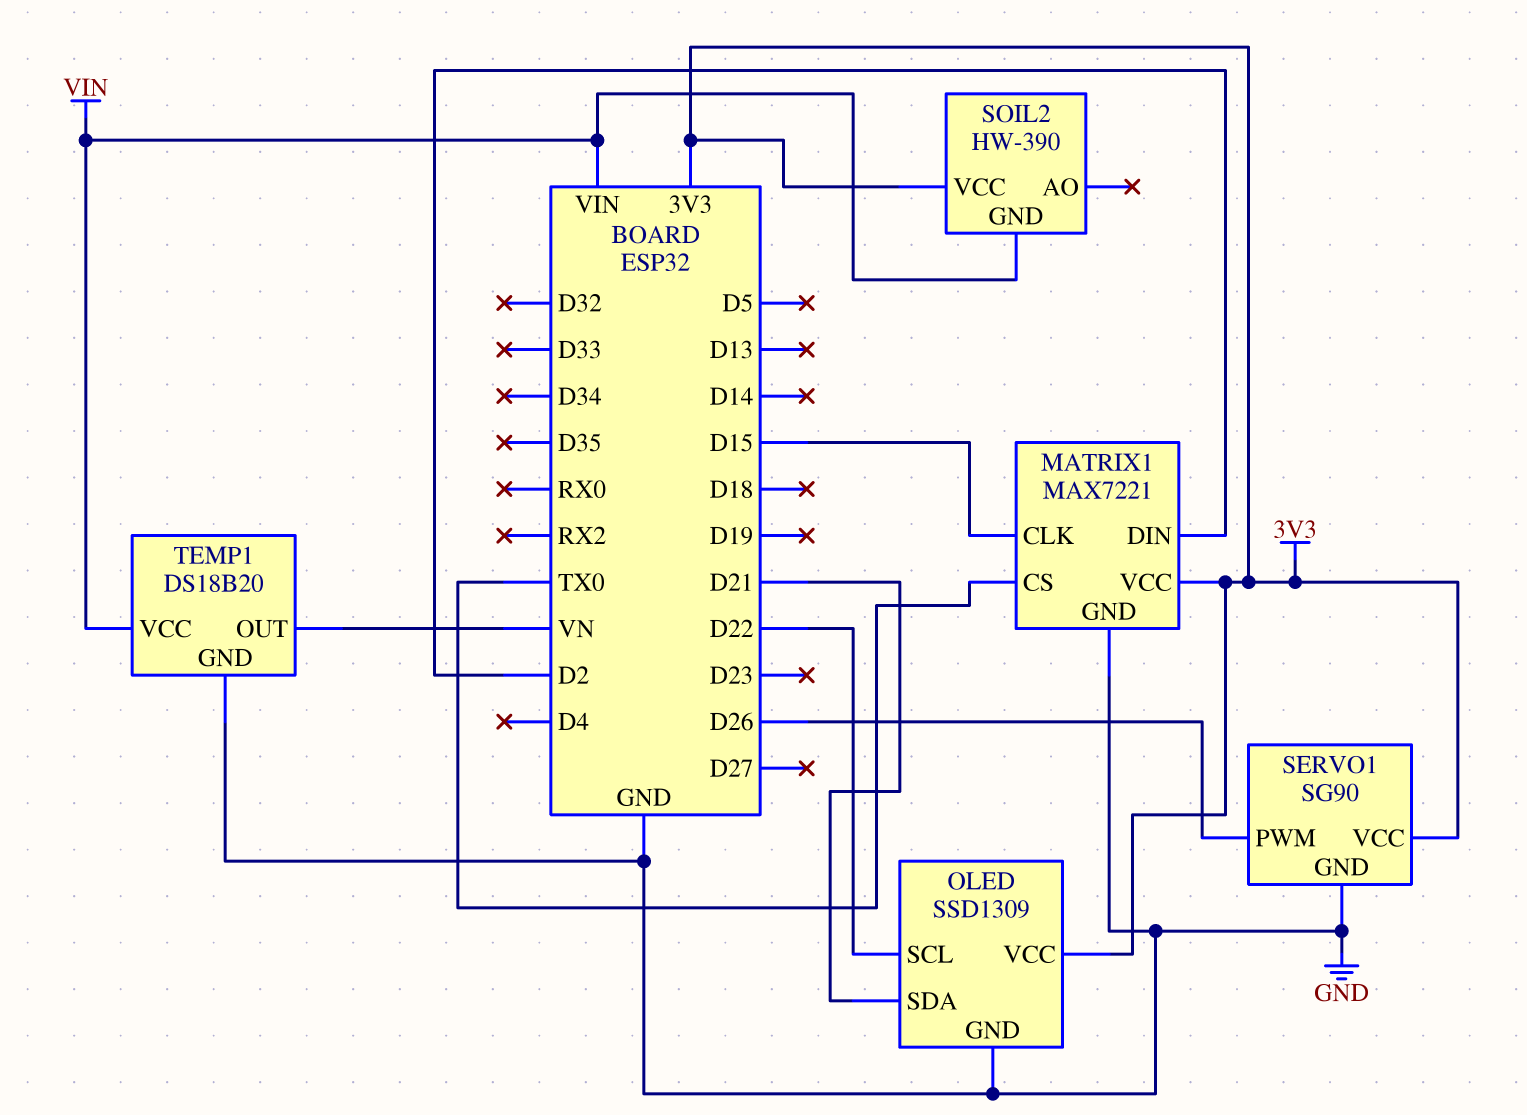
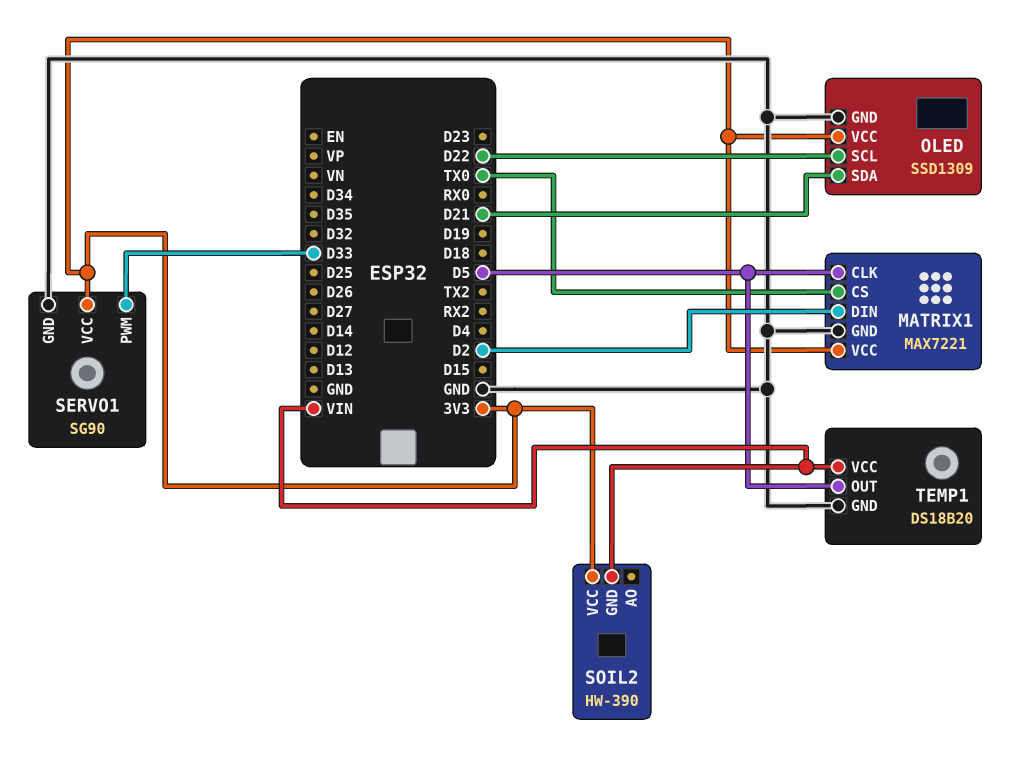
MATRIX1 pin CLK: D15 -> D5
SERVO1 pin PWM: D26 -> D33
TEMP1 pin OUT: VN -> D5

